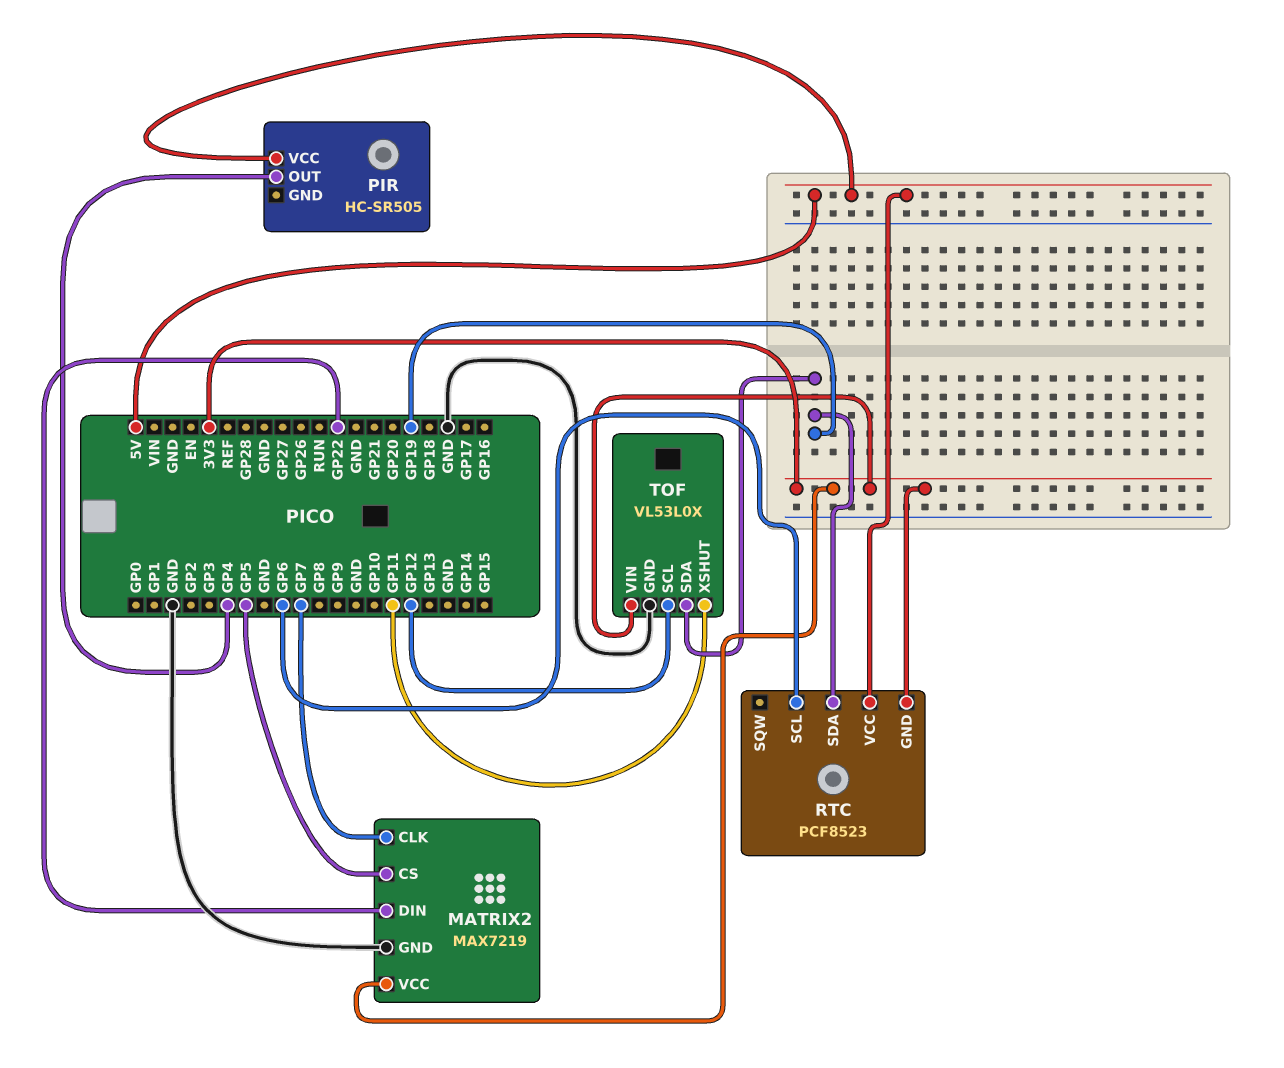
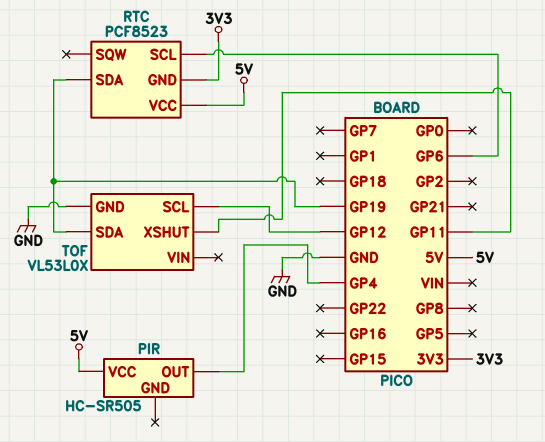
MATRIX2: MAX7219 -> none
MATRIX2 pin CLK: GP7 -> none
MATRIX2 pin CS: GP5 -> none
MATRIX2 pin DIN: GP22 -> none
MATRIX2 pin GND: GND -> none
MATRIX2 pin VCC: 3V3 -> none
TOF pin VIN: 3V3 -> none

